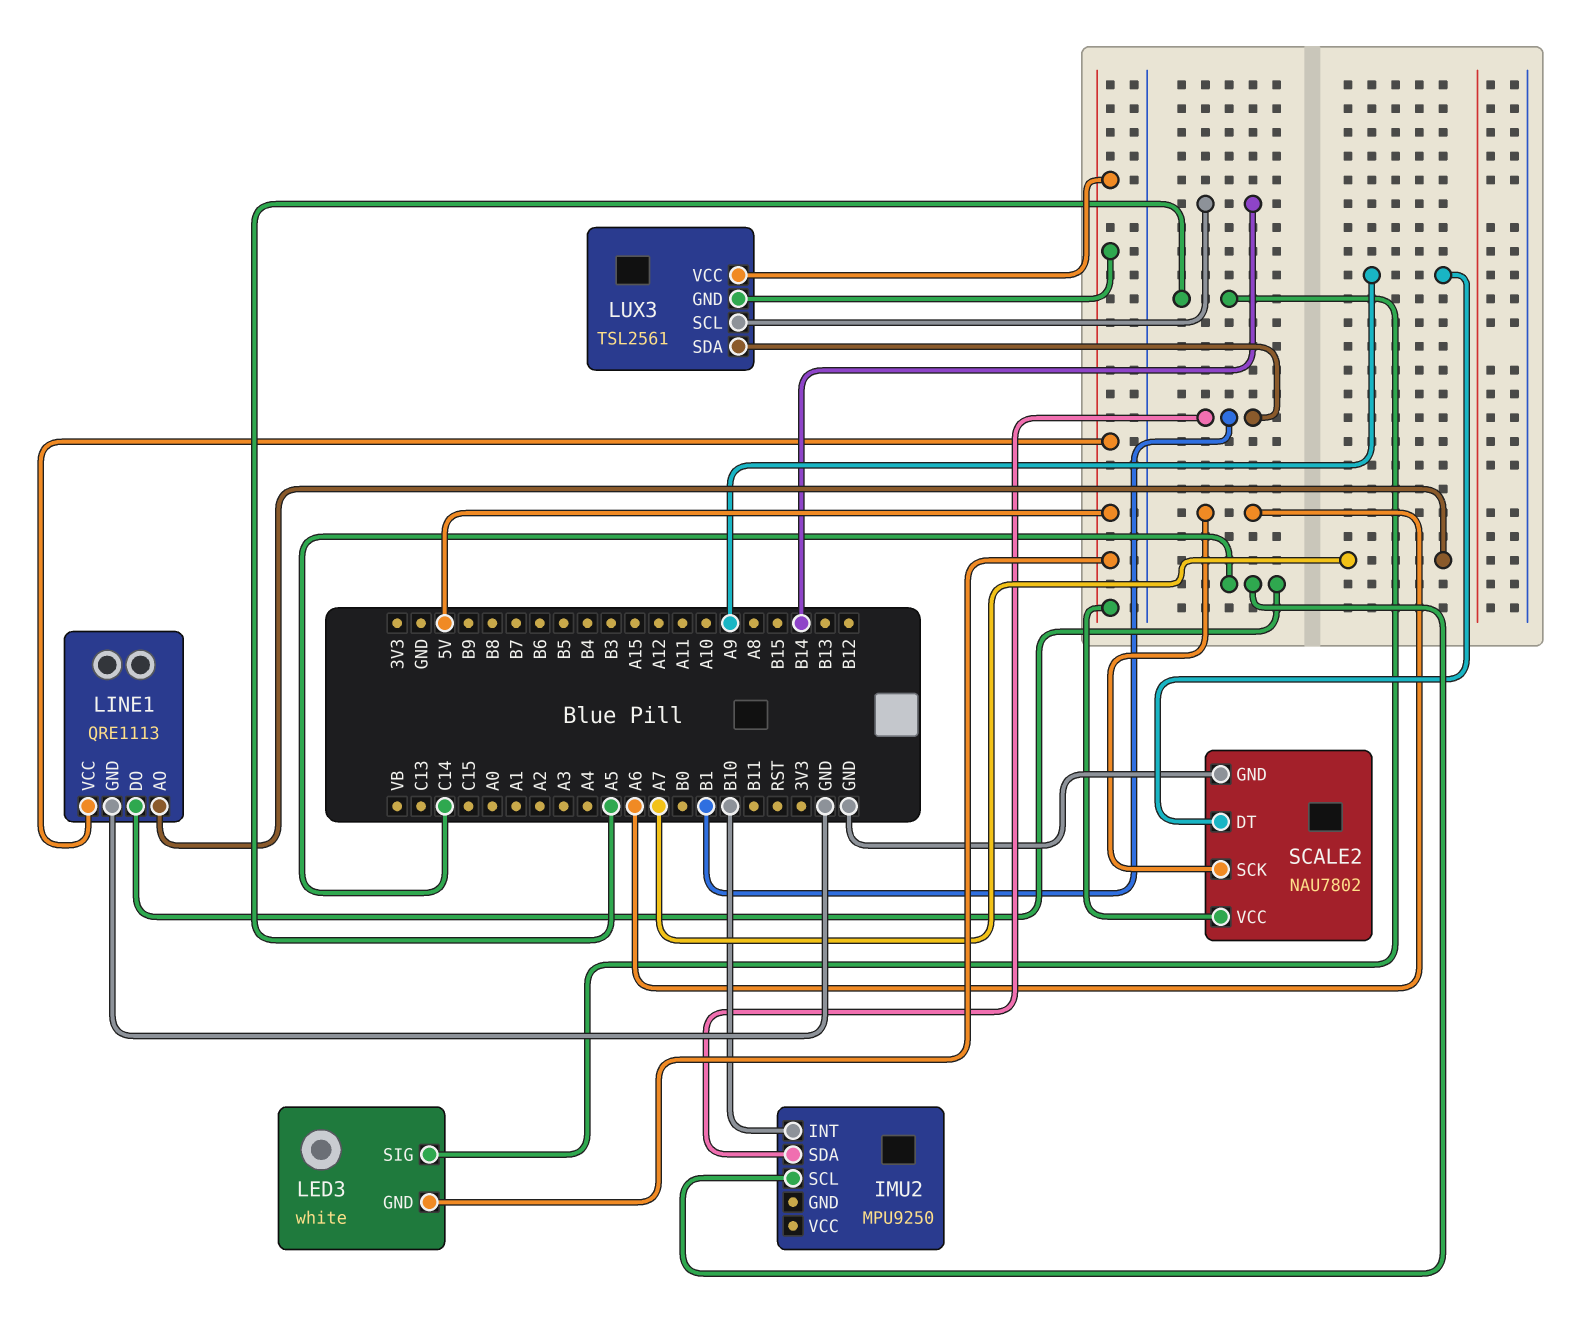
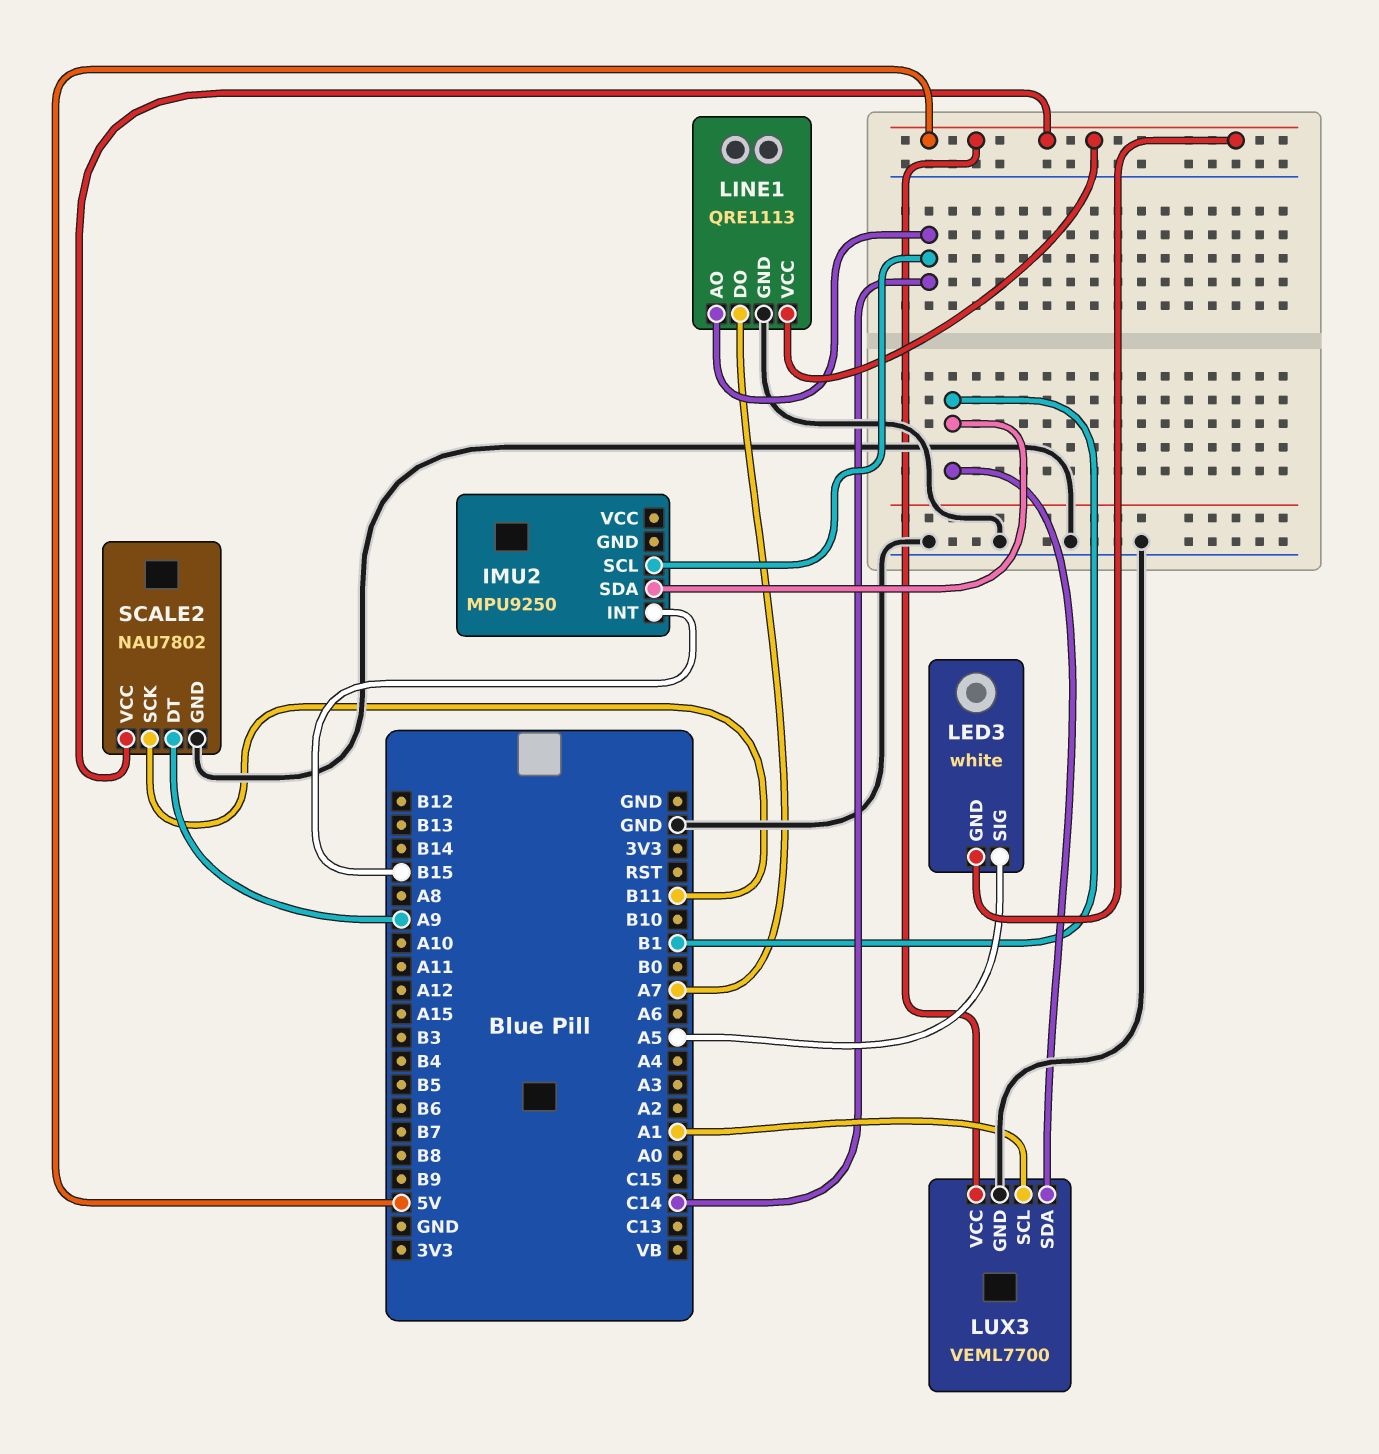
IMU2 pin INT: B10 -> B15
LINE1 pin AO: A7 -> C14
LINE1 pin DO: C14 -> A7
LUX3: TSL2561 -> VEML7700
LUX3 pin GND: 5V -> GND
LUX3 pin SCL: B14 -> A1
SCALE2 pin SCK: A6 -> B11

